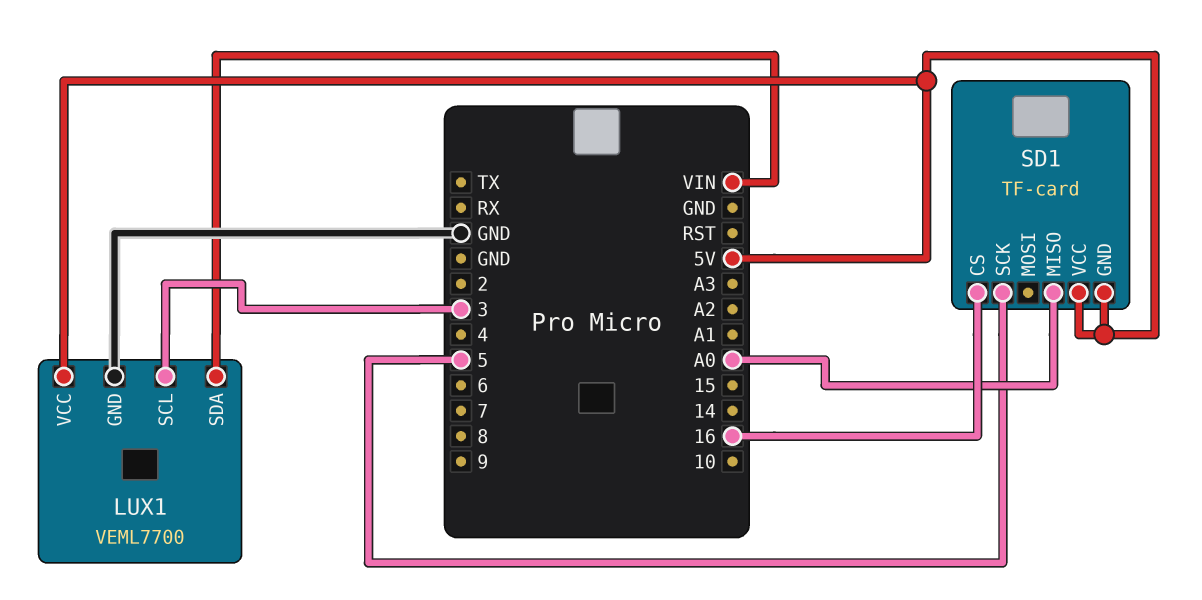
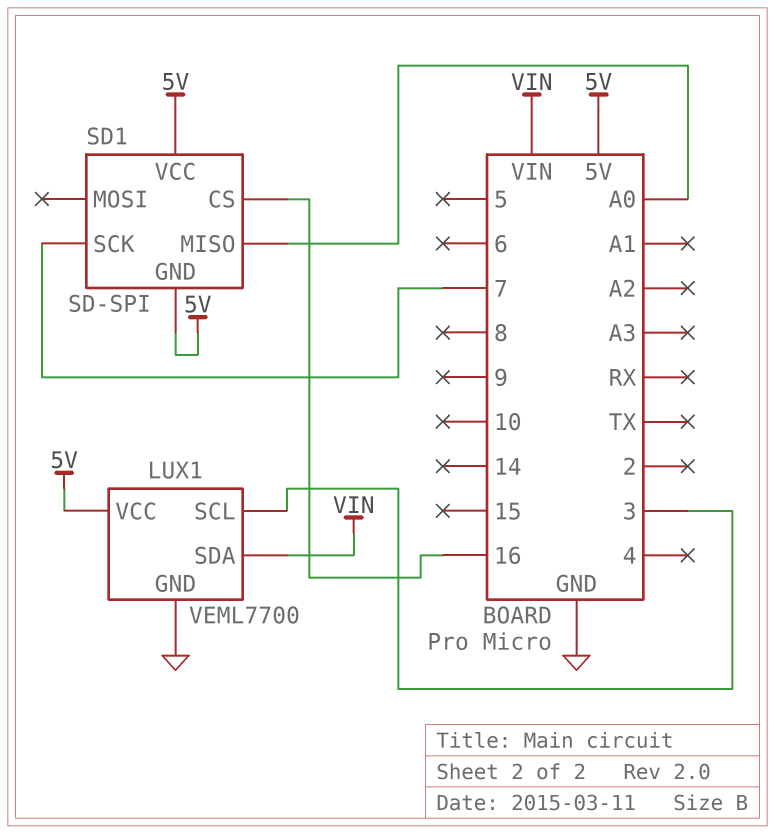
SD1: TF-card -> SD-SPI
SD1 pin SCK: 5 -> 7

